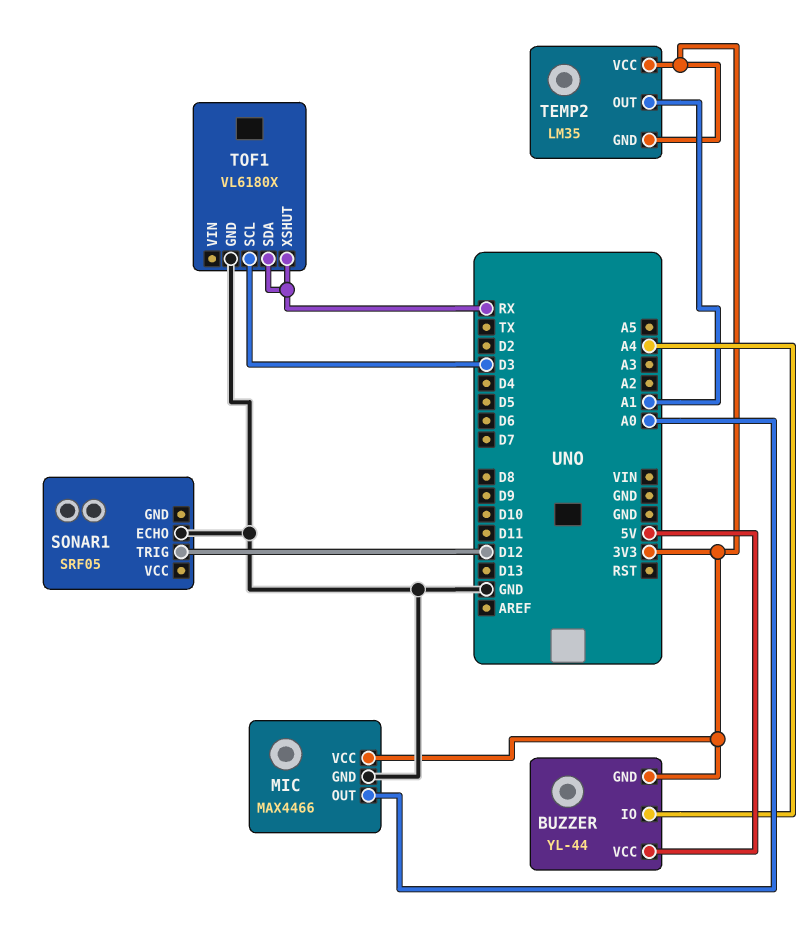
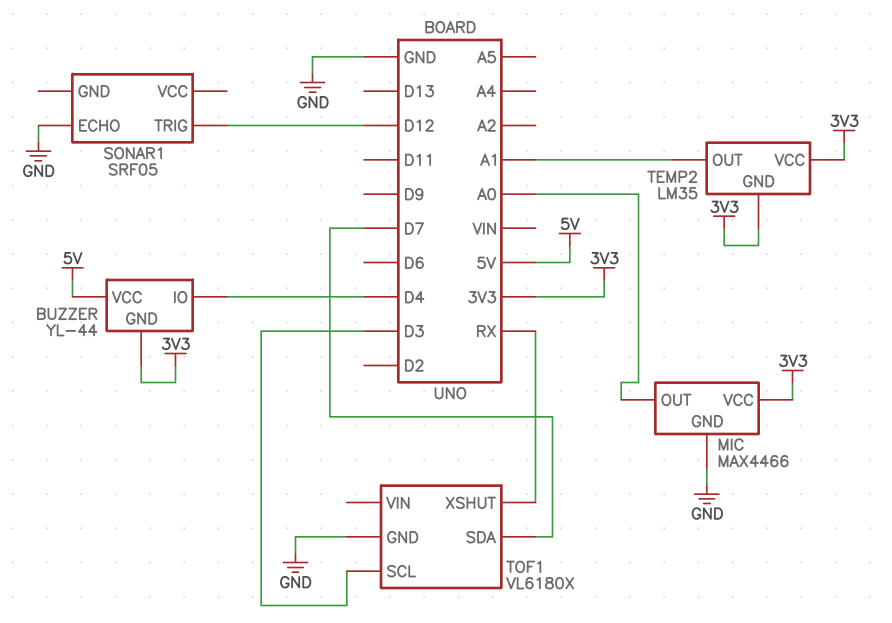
BUZZER pin IO: A4 -> D4
TOF1 pin SDA: RX -> D7

